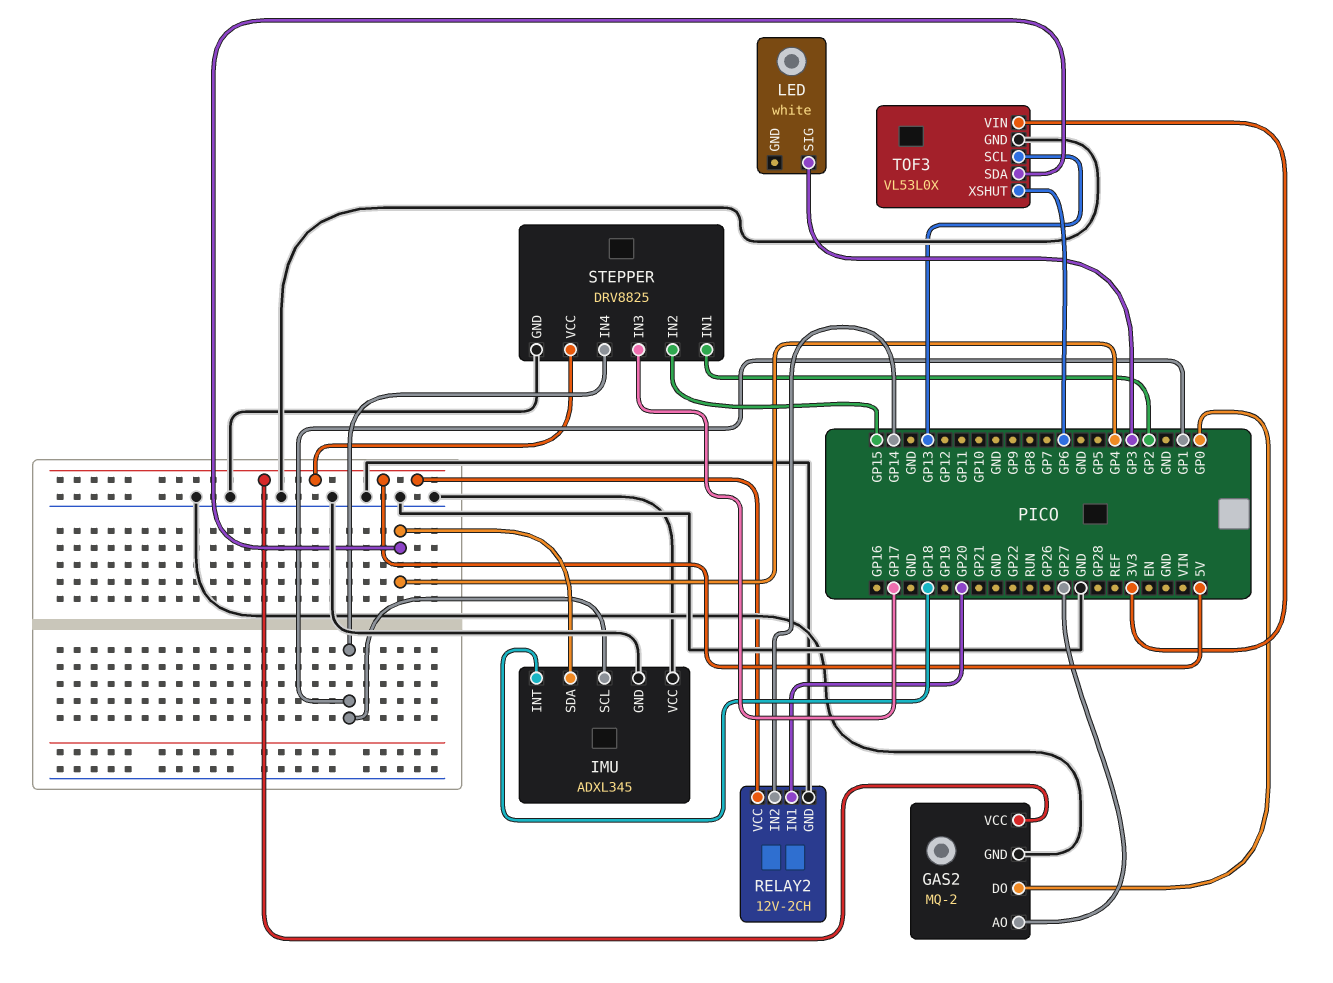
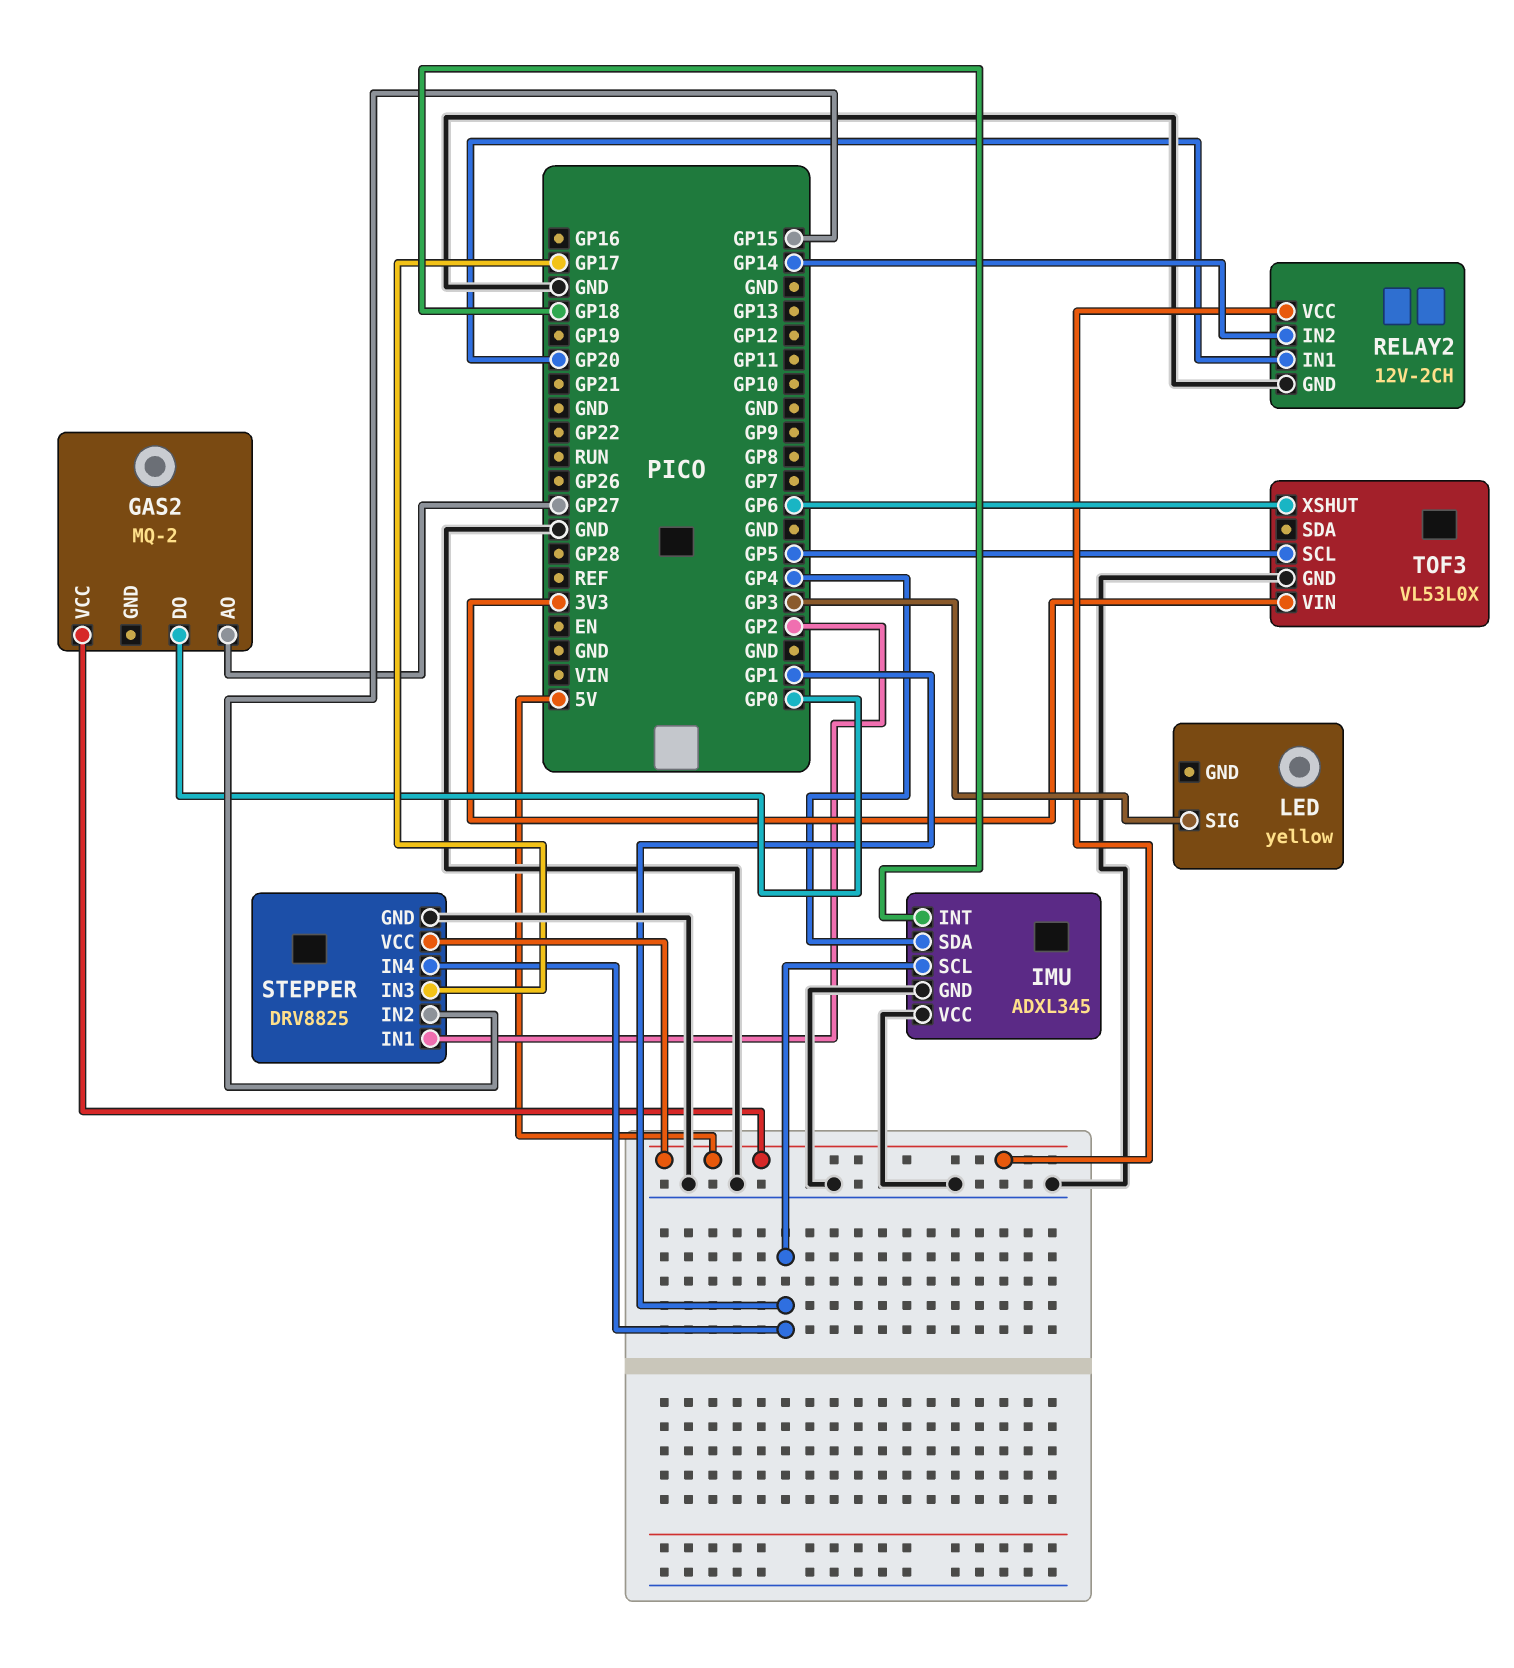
GAS2 pin GND: GND -> none
LED: white -> yellow
TOF3 pin SCL: GP13 -> GP5
TOF3 pin SDA: GP4 -> none

